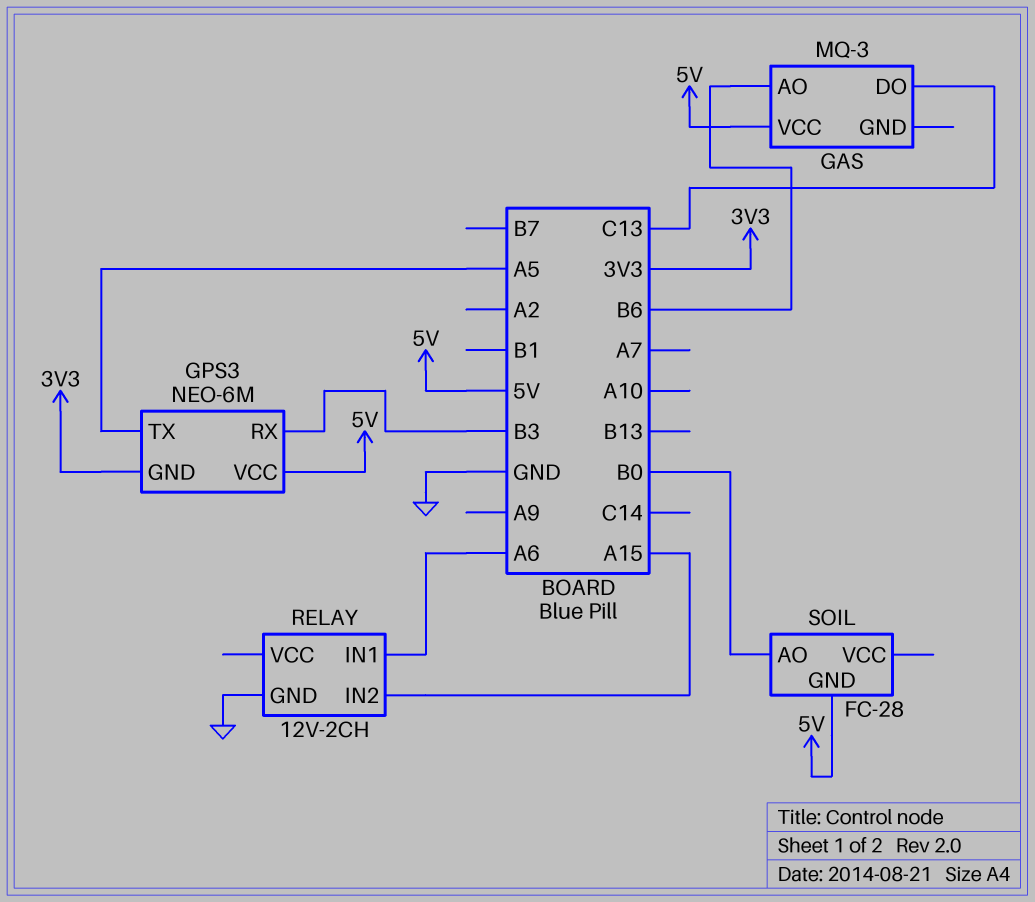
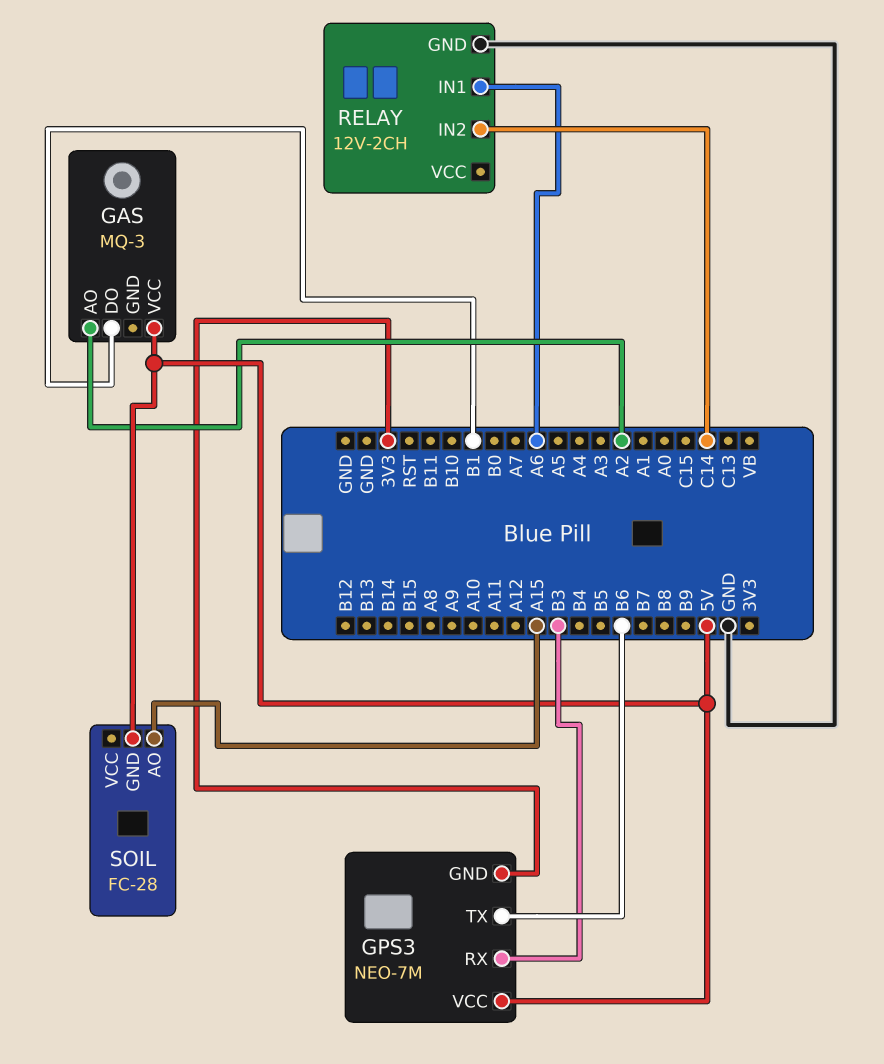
GAS pin AO: B6 -> A2
GAS pin DO: C13 -> B1
GPS3: NEO-6M -> NEO-7M
GPS3 pin TX: A5 -> B6
RELAY pin IN2: A15 -> C14
SOIL pin AO: B0 -> A15

